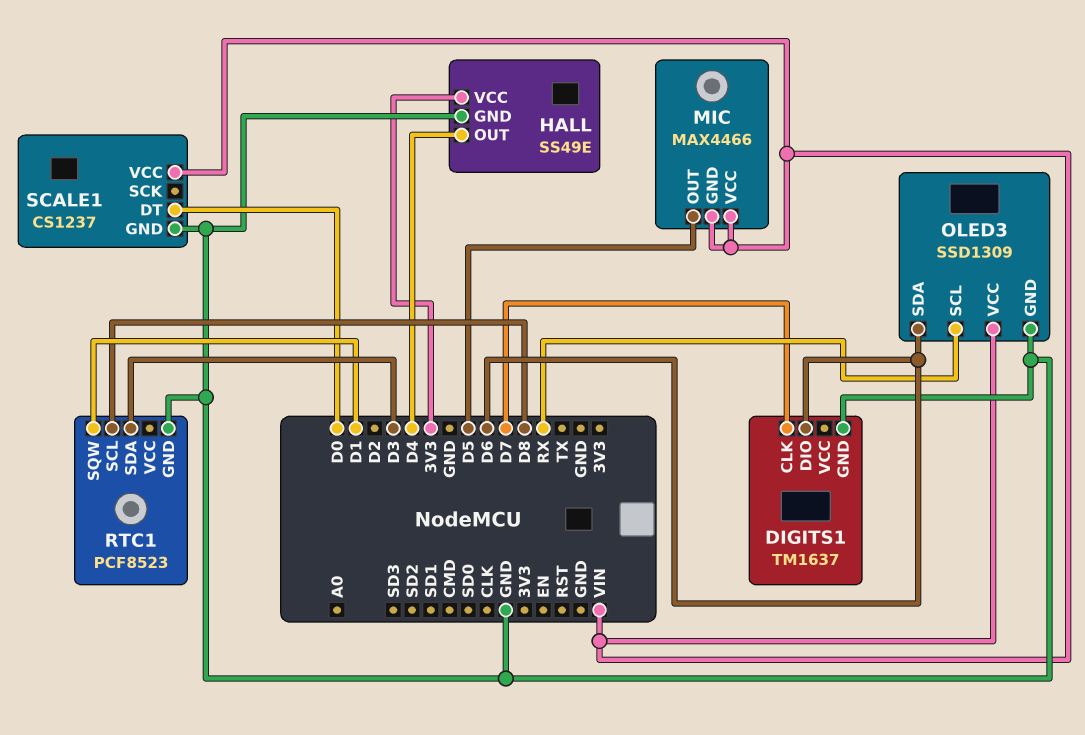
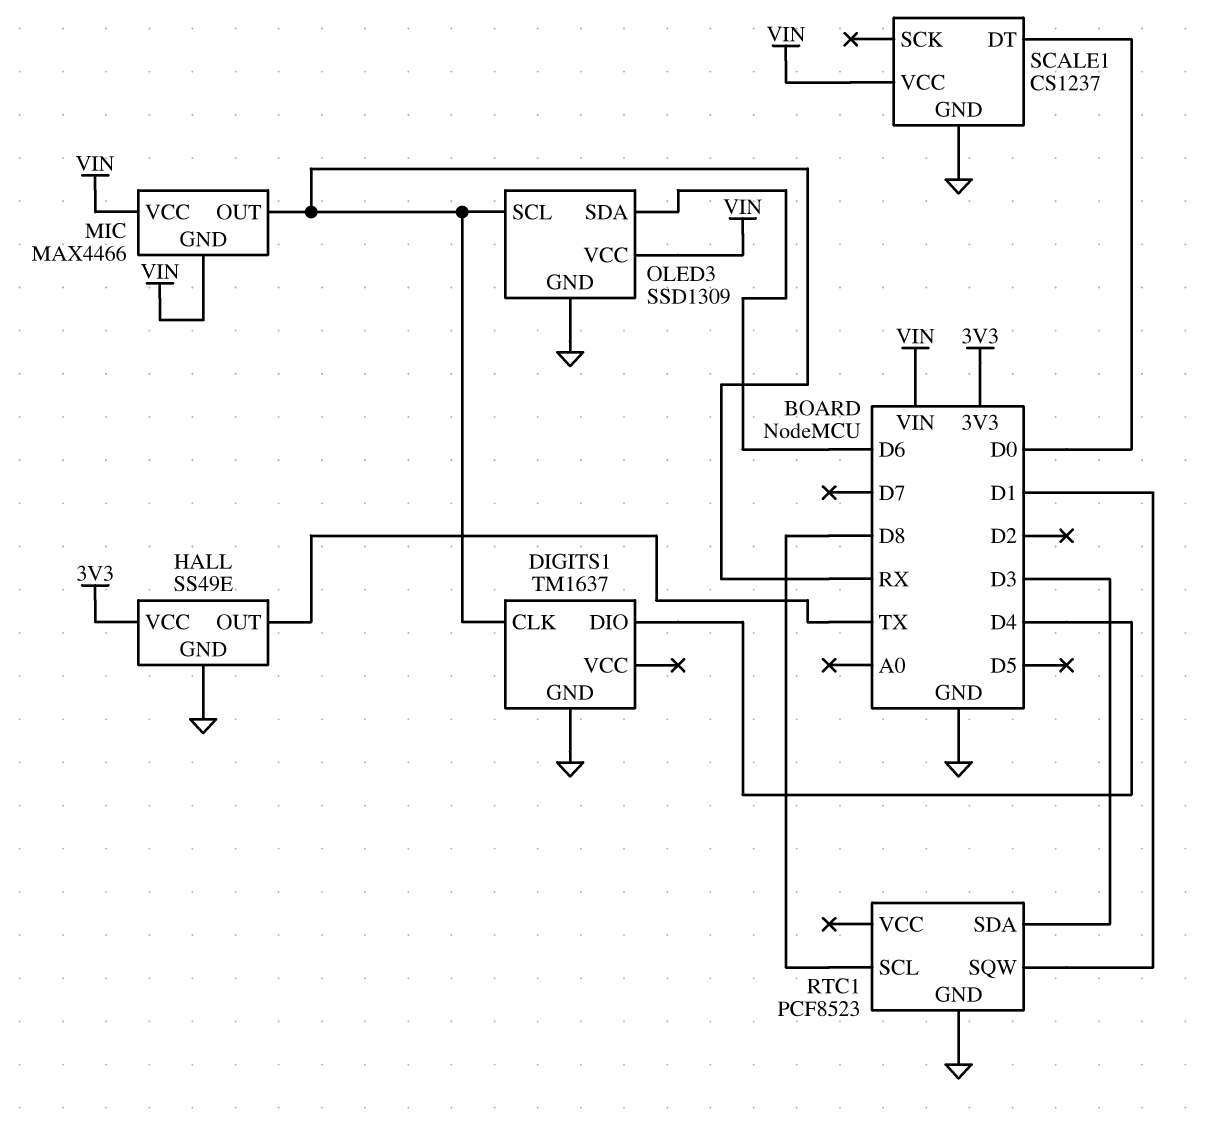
DIGITS1 pin CLK: D7 -> RX
DIGITS1 pin DIO: D6 -> D4
HALL pin OUT: D4 -> TX
MIC pin OUT: D5 -> RX

